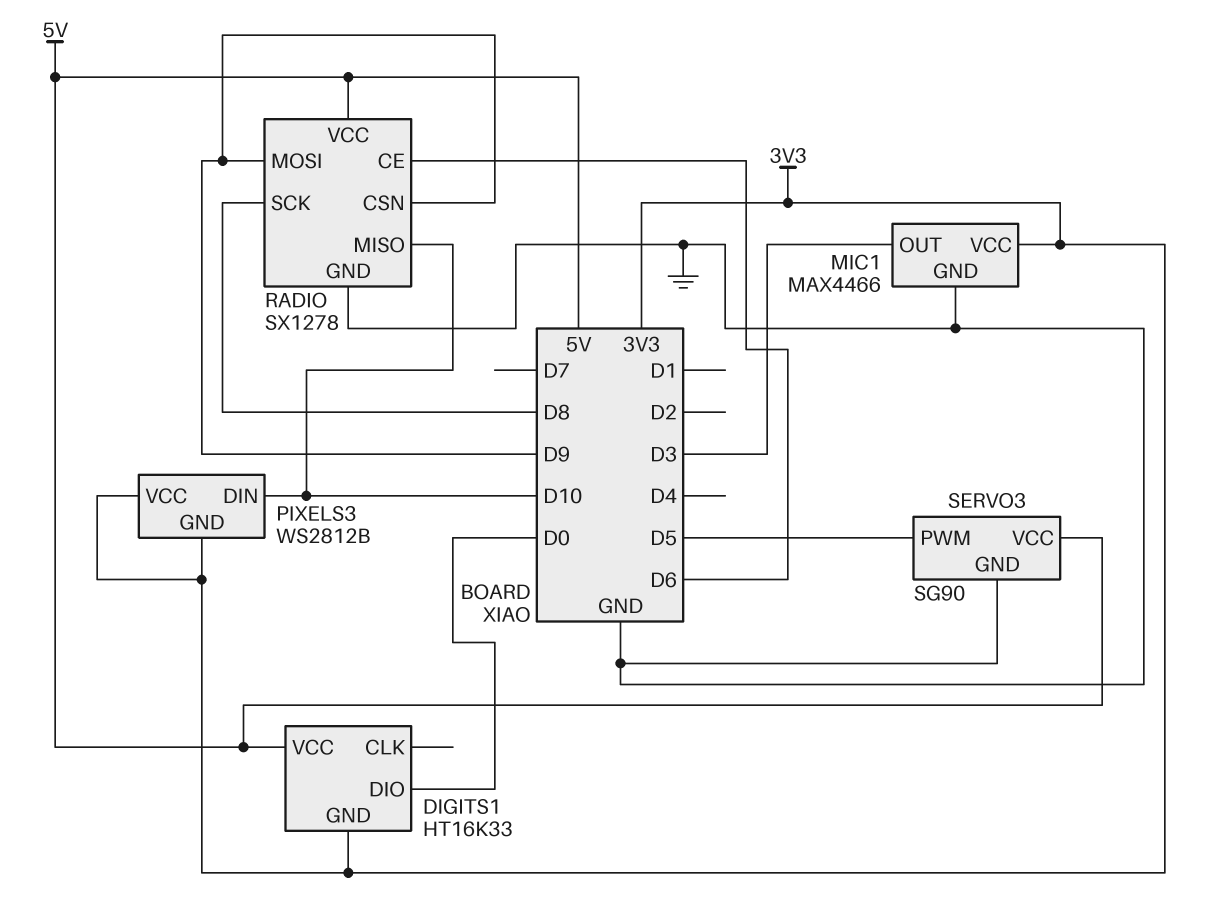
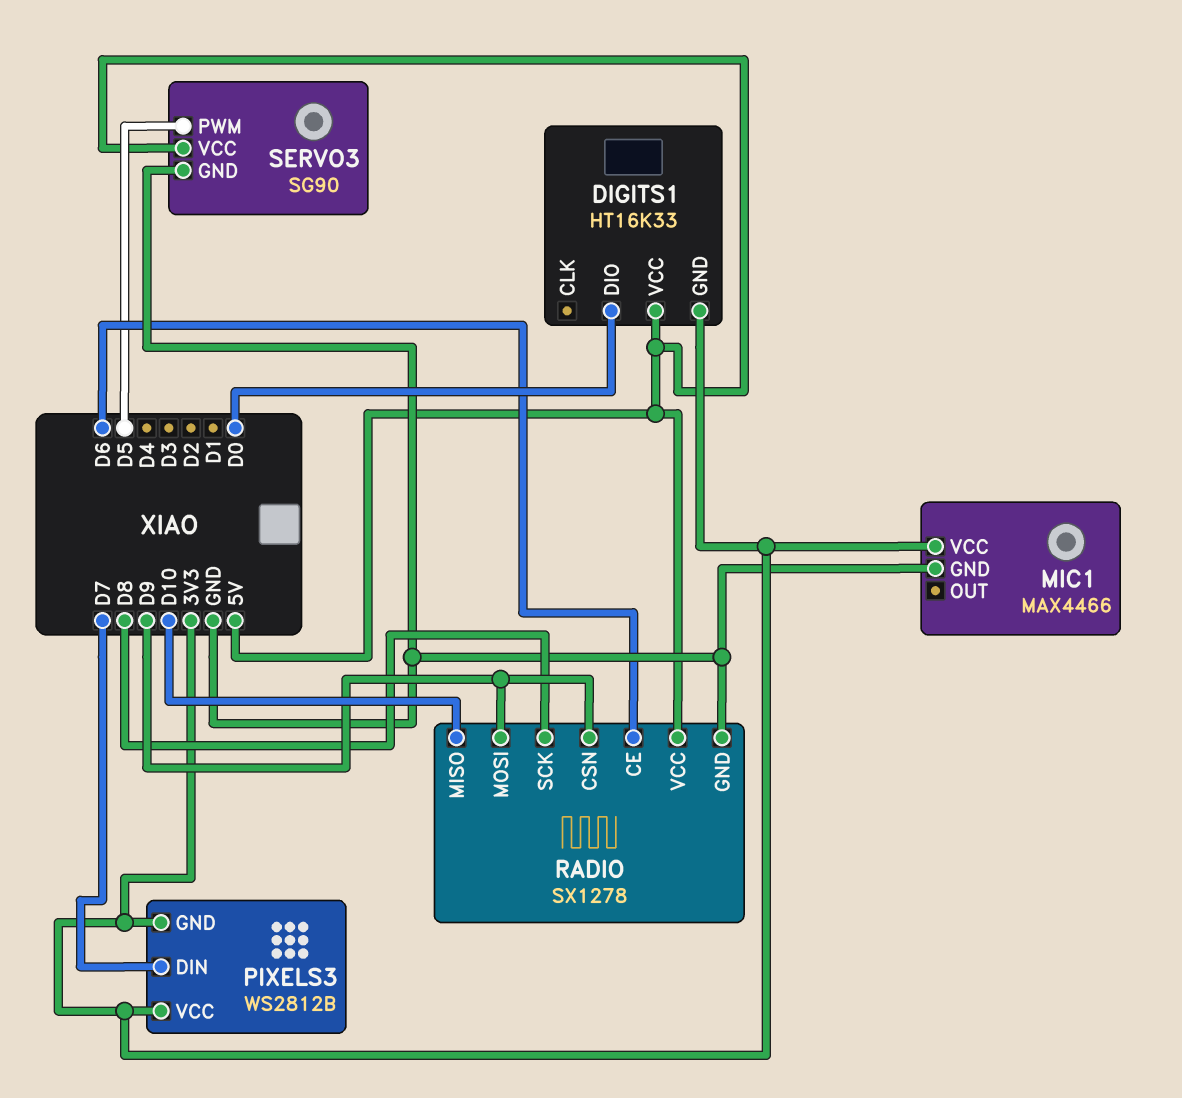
MIC1 pin OUT: D3 -> none
PIXELS3 pin DIN: D10 -> D7

